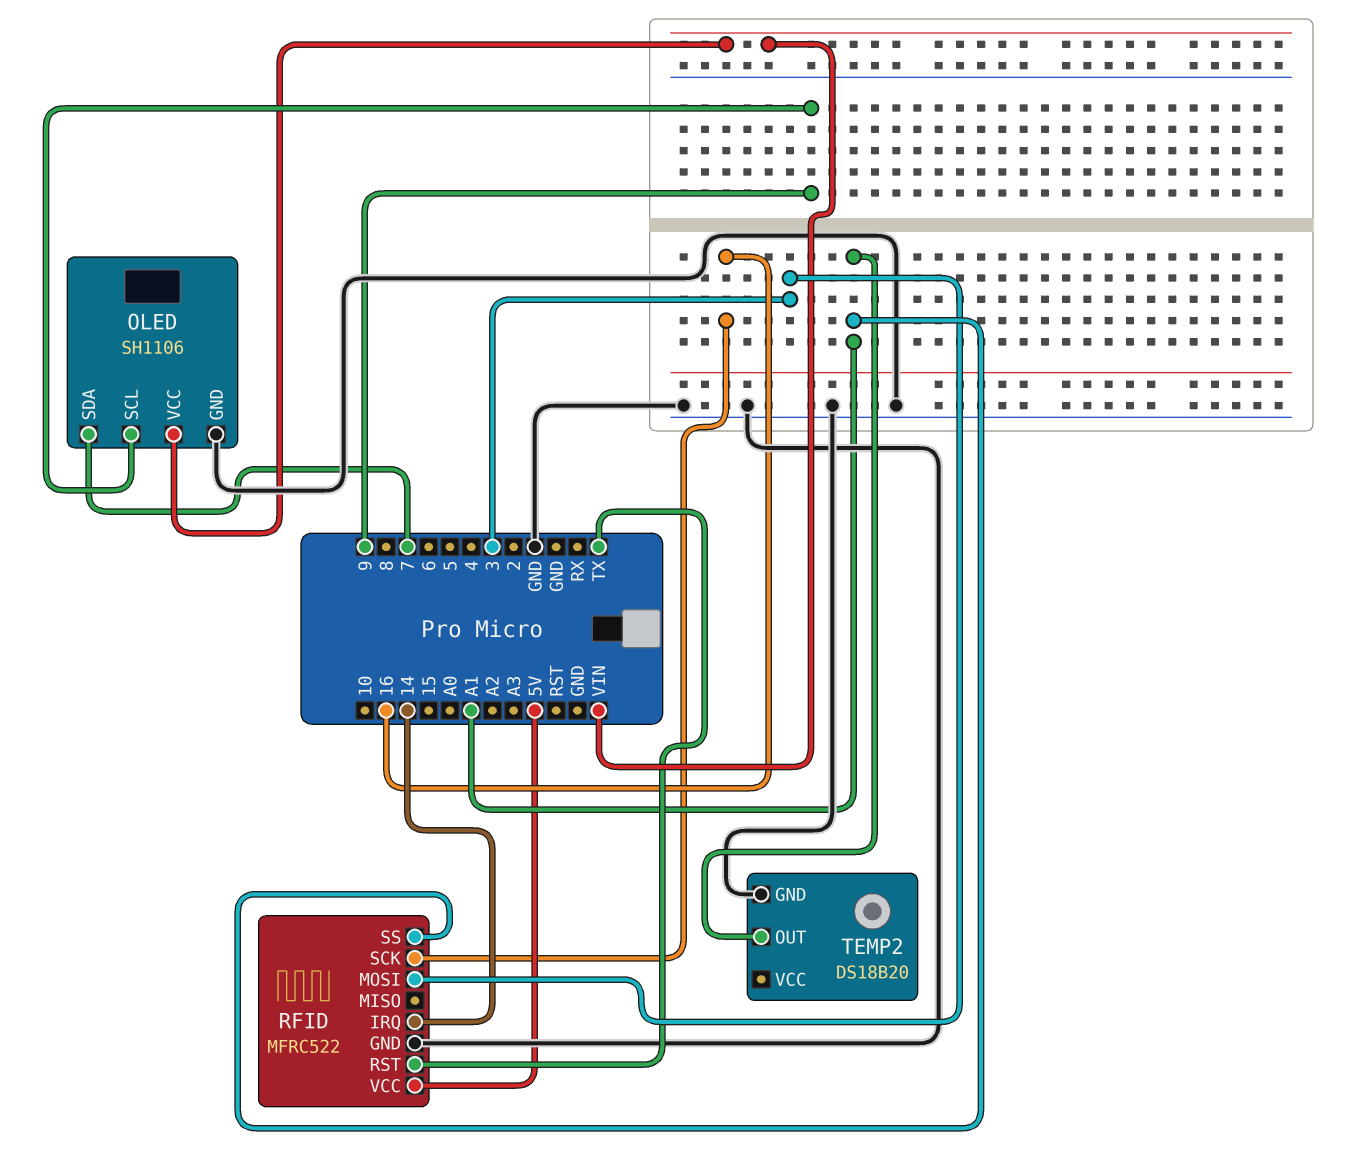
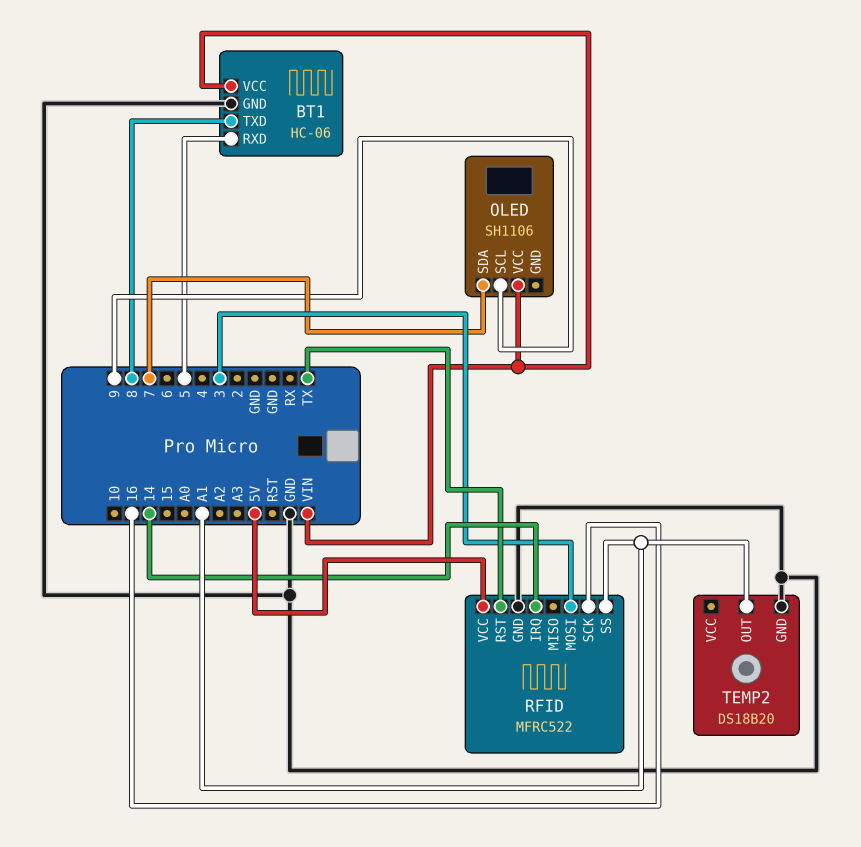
BT1: none -> HC-06
BT1 pin GND: none -> GND
BT1 pin RXD: none -> 5
BT1 pin TXD: none -> 8
BT1 pin VCC: none -> VIN
OLED pin GND: GND -> none

